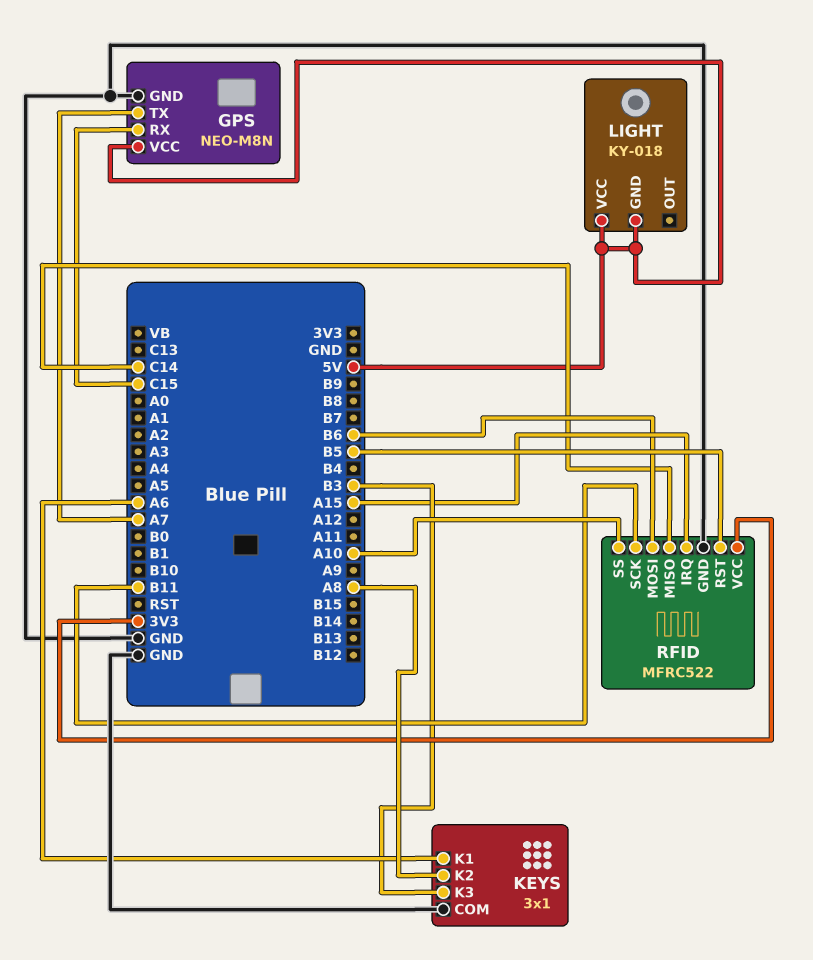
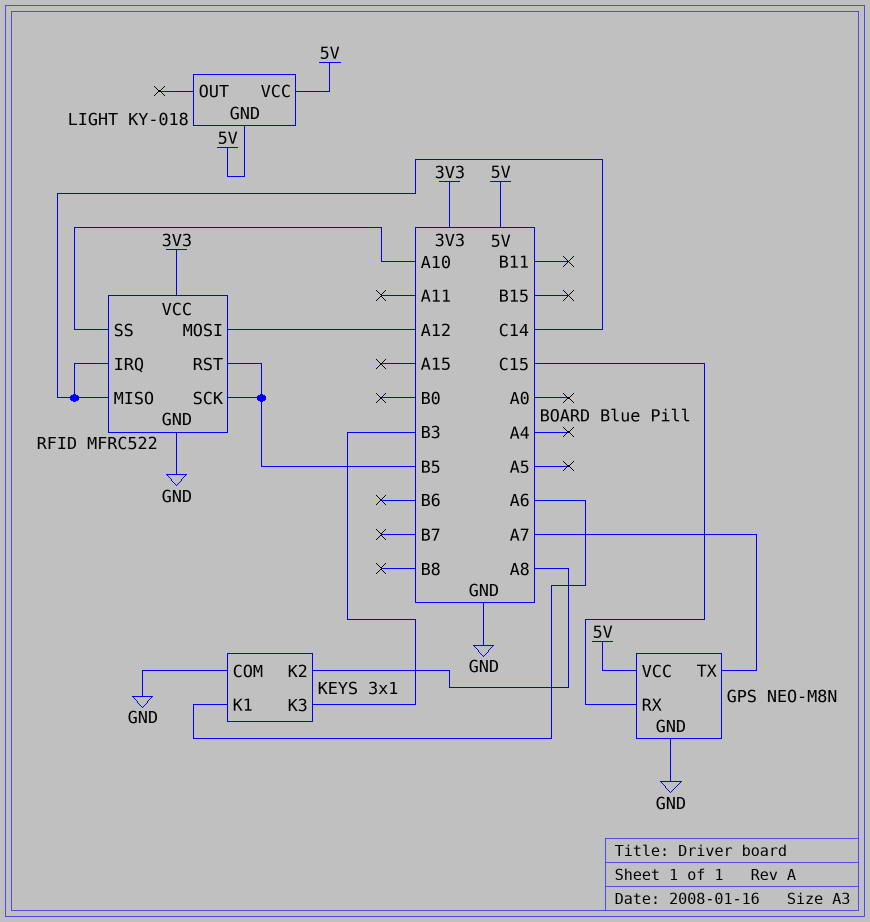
RFID pin IRQ: A15 -> C14
RFID pin MOSI: B6 -> A12
RFID pin SCK: B11 -> B5

